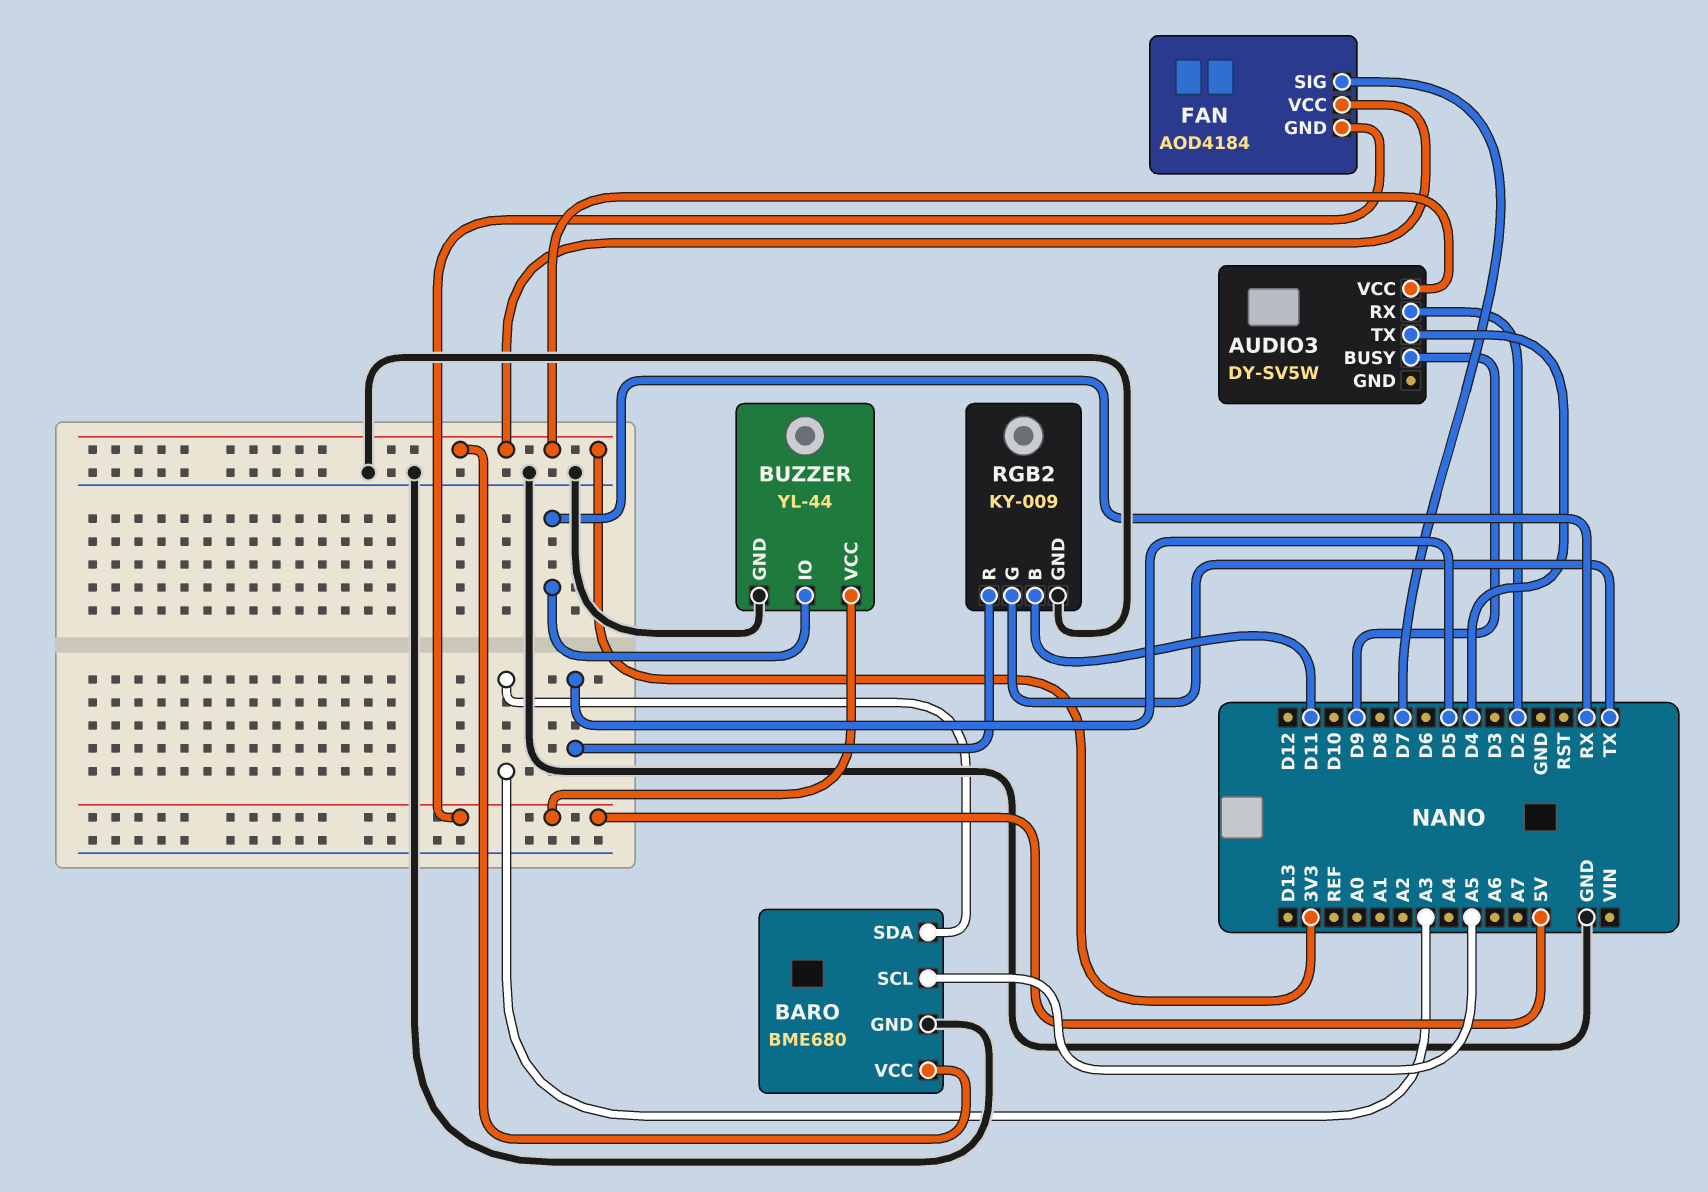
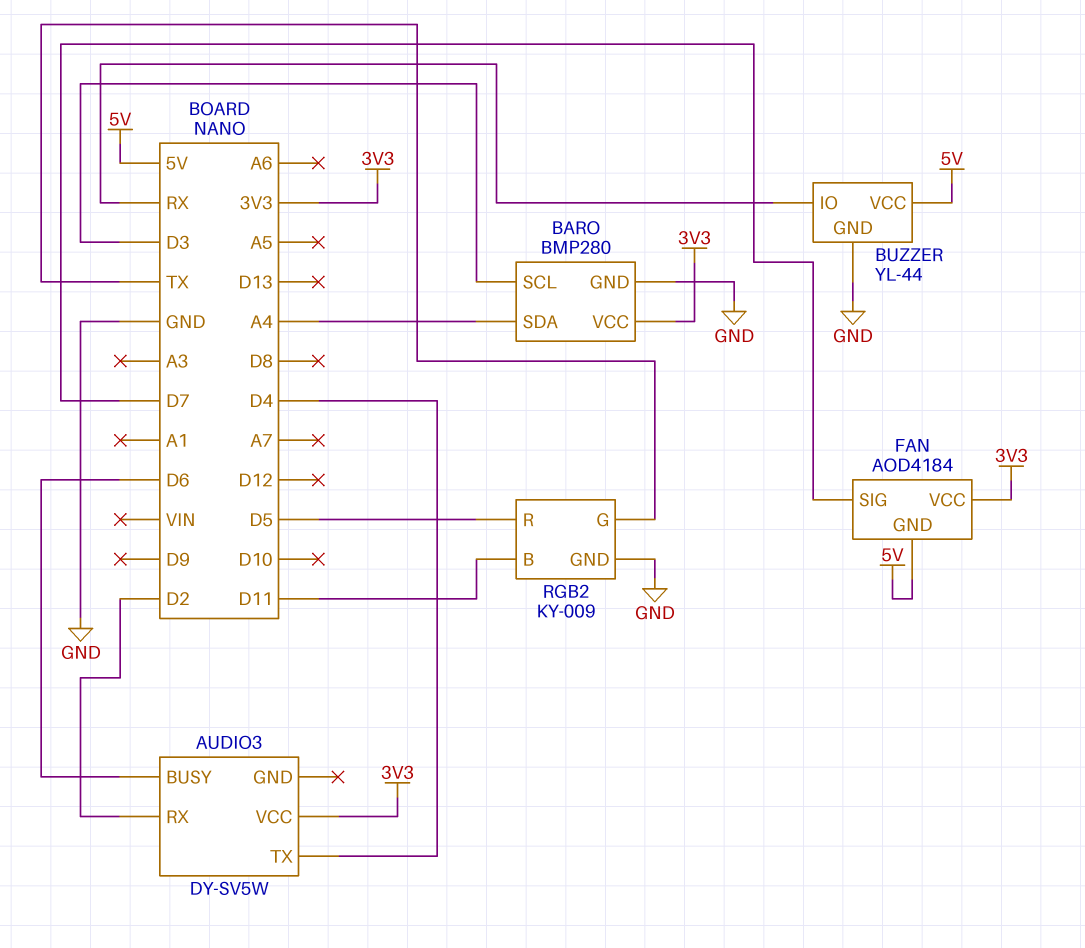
AUDIO3 pin BUSY: D9 -> D6
BARO: BME680 -> BMP280
BARO pin SCL: A5 -> D3
BARO pin SDA: A3 -> A4

